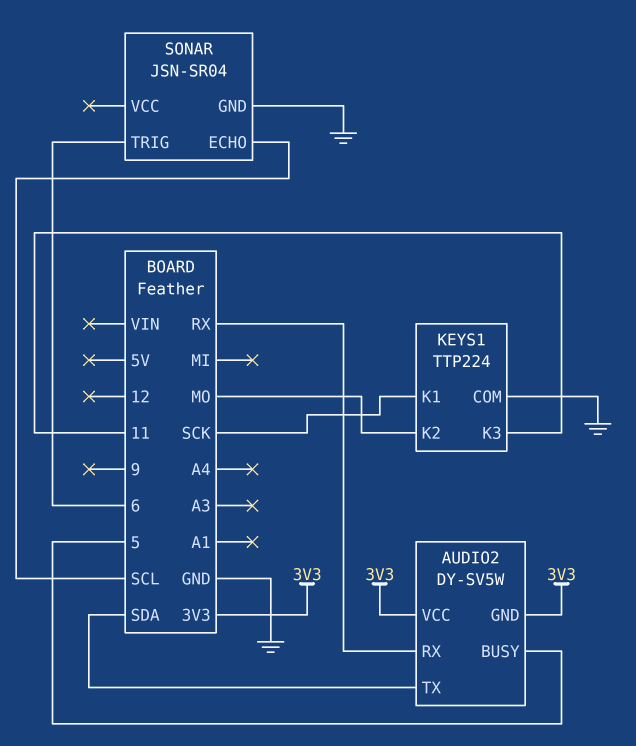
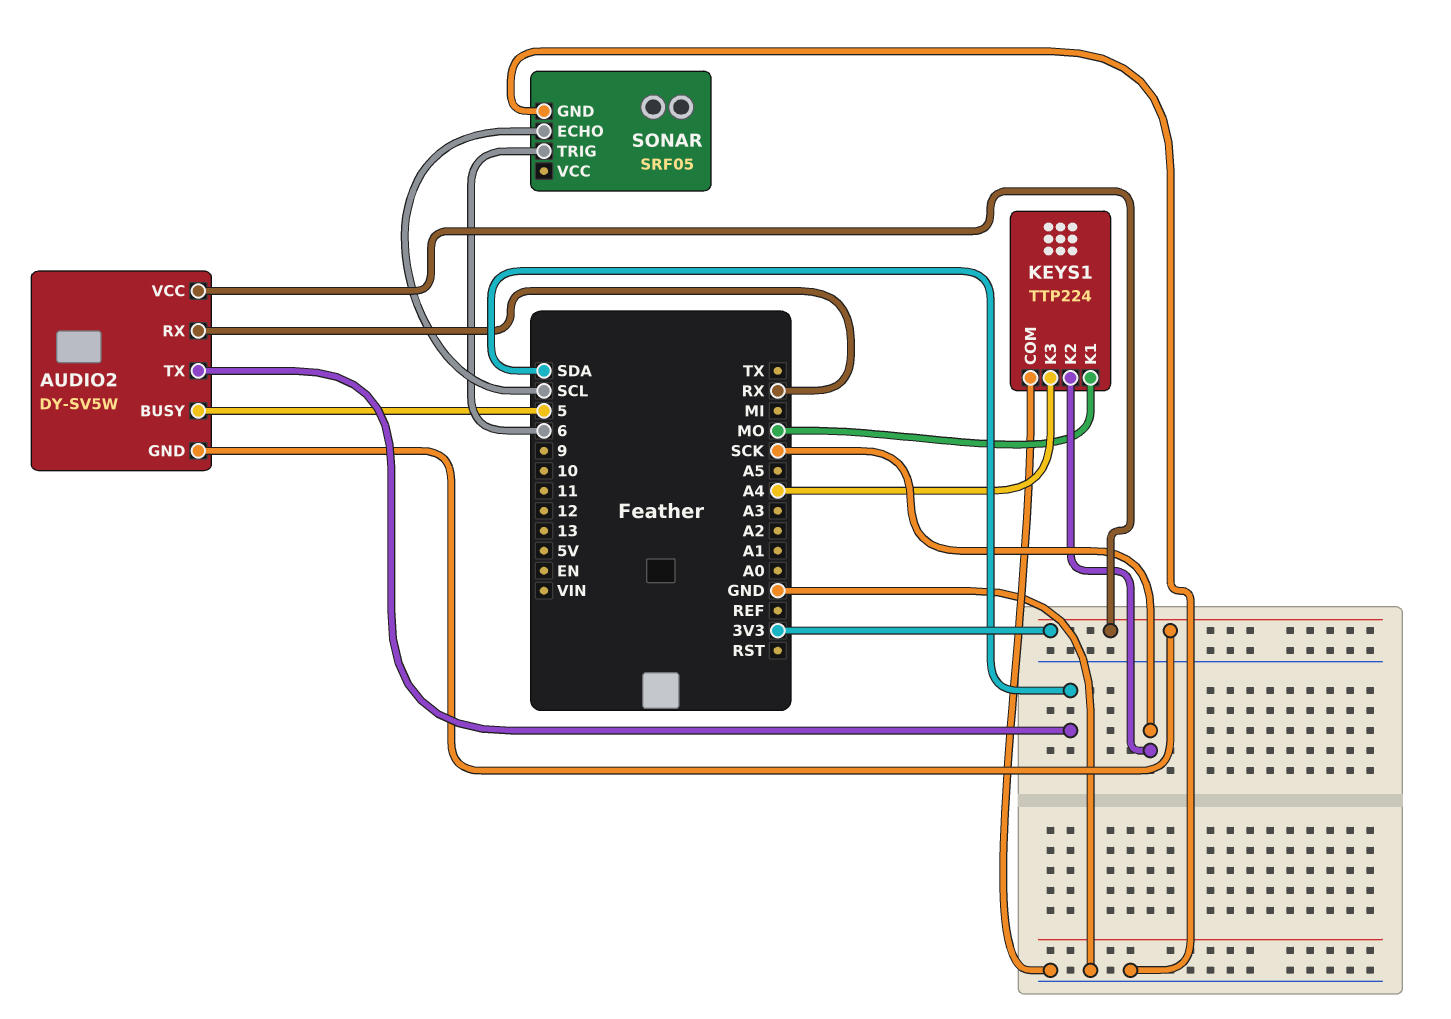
KEYS1 pin K1: SCK -> MO
KEYS1 pin K2: MO -> SCK
KEYS1 pin K3: 11 -> A4
SONAR: JSN-SR04 -> SRF05

